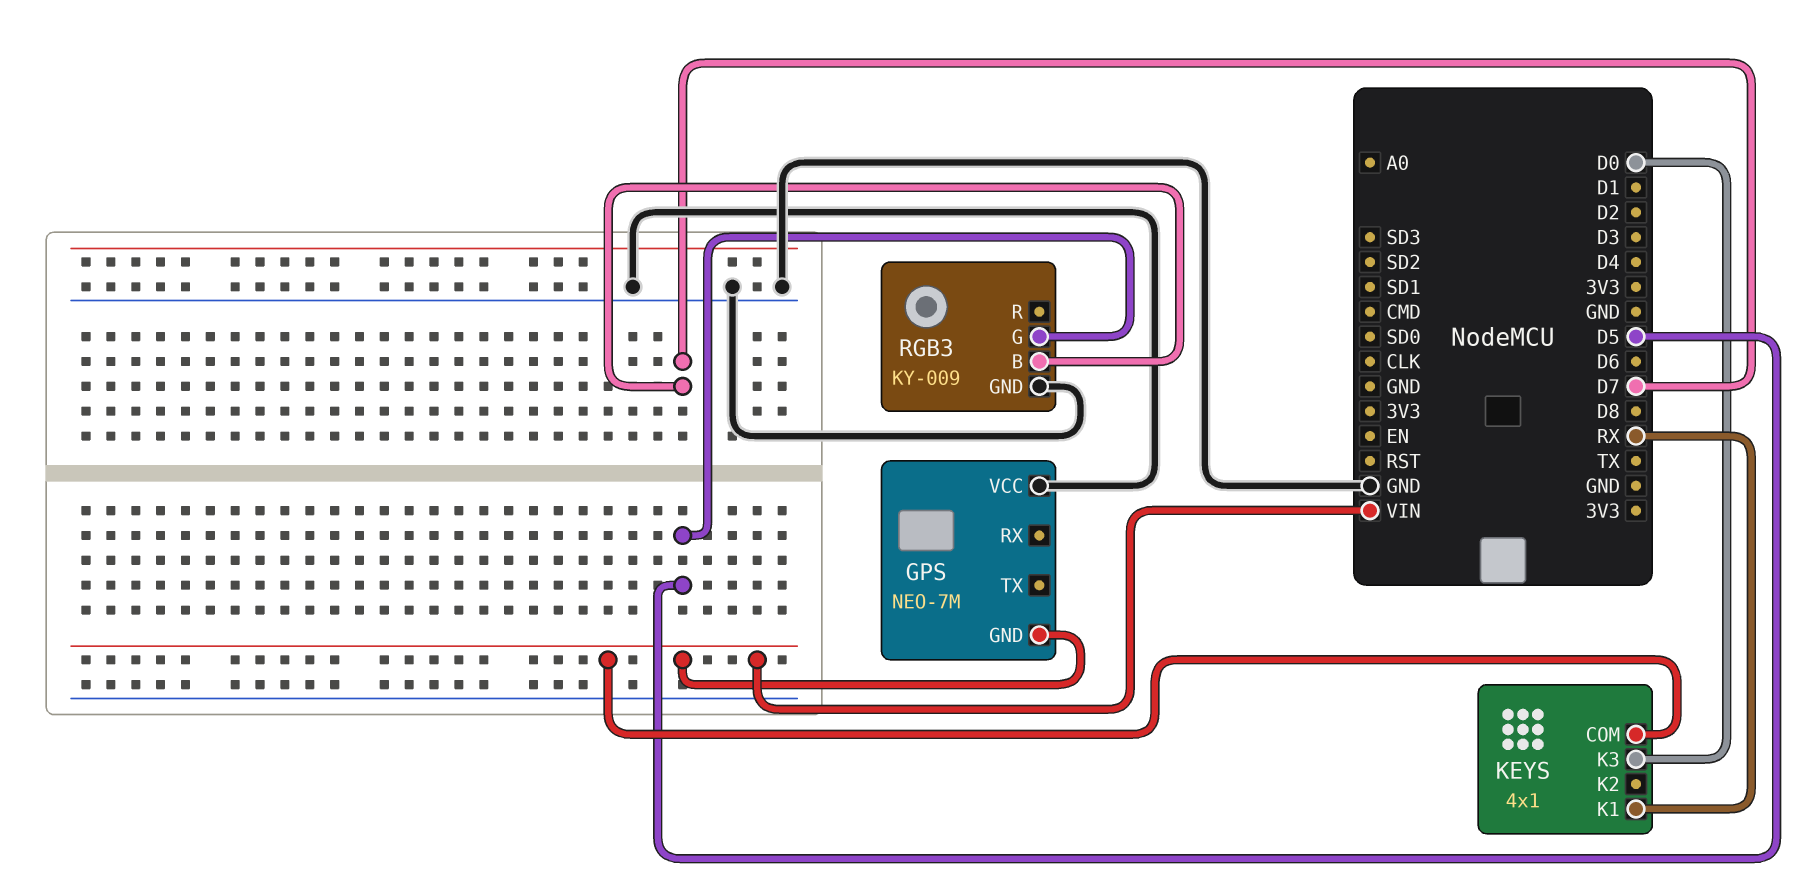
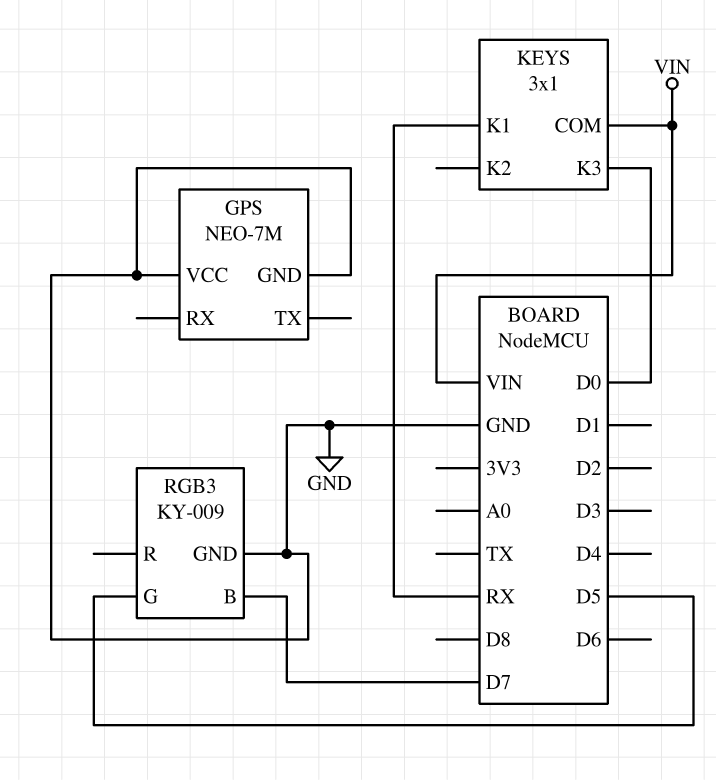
GPS pin GND: VIN -> GND
KEYS: 4x1 -> 3x1

